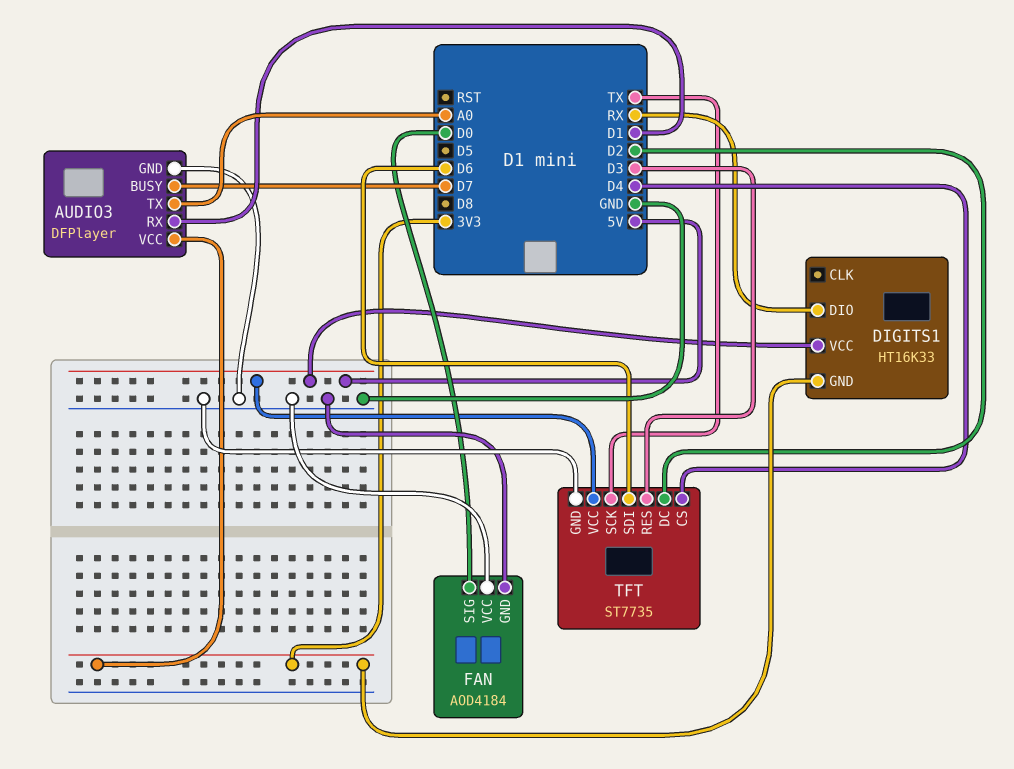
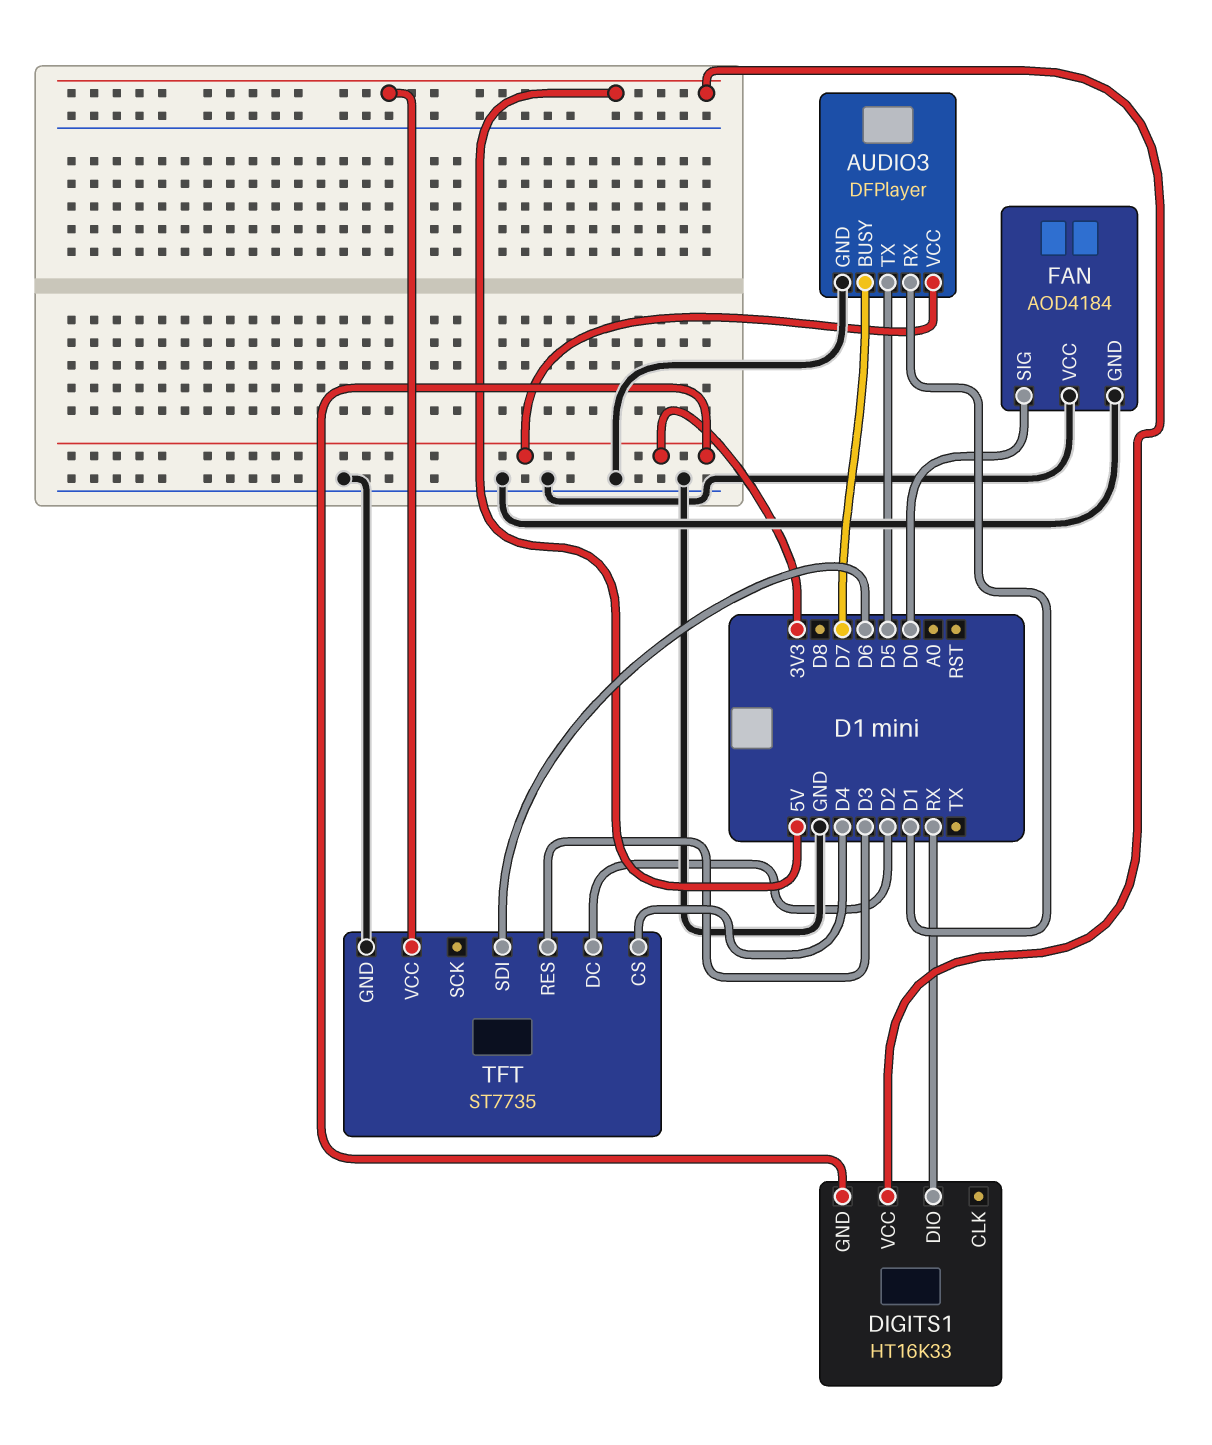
AUDIO3 pin TX: A0 -> D5
TFT pin SCK: TX -> none

